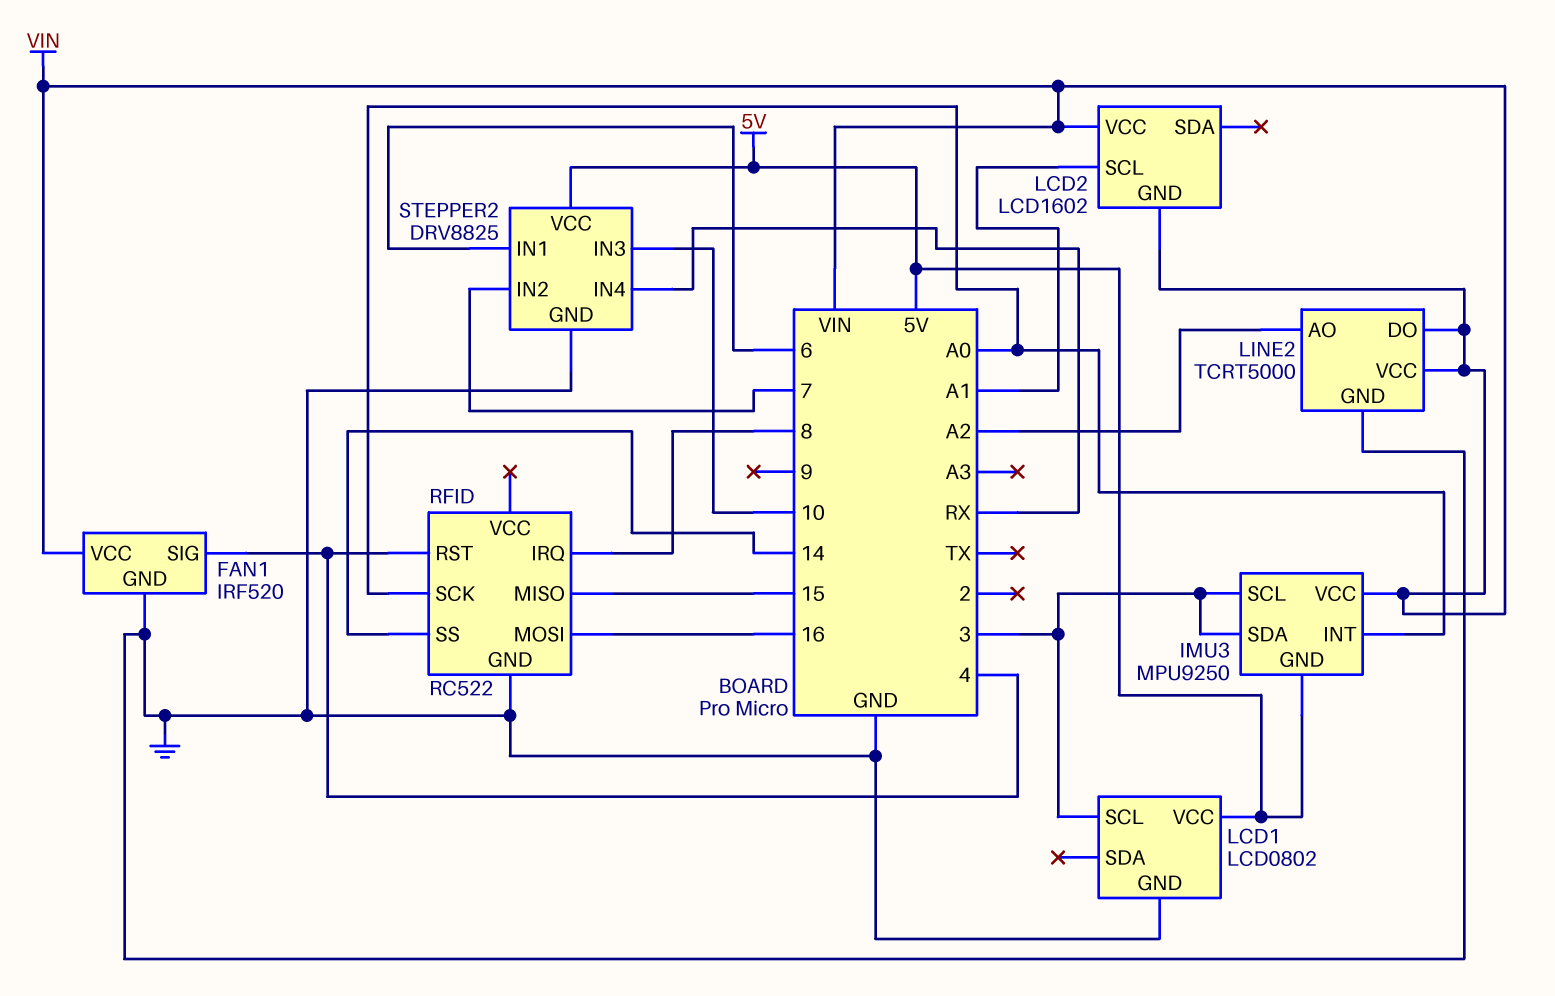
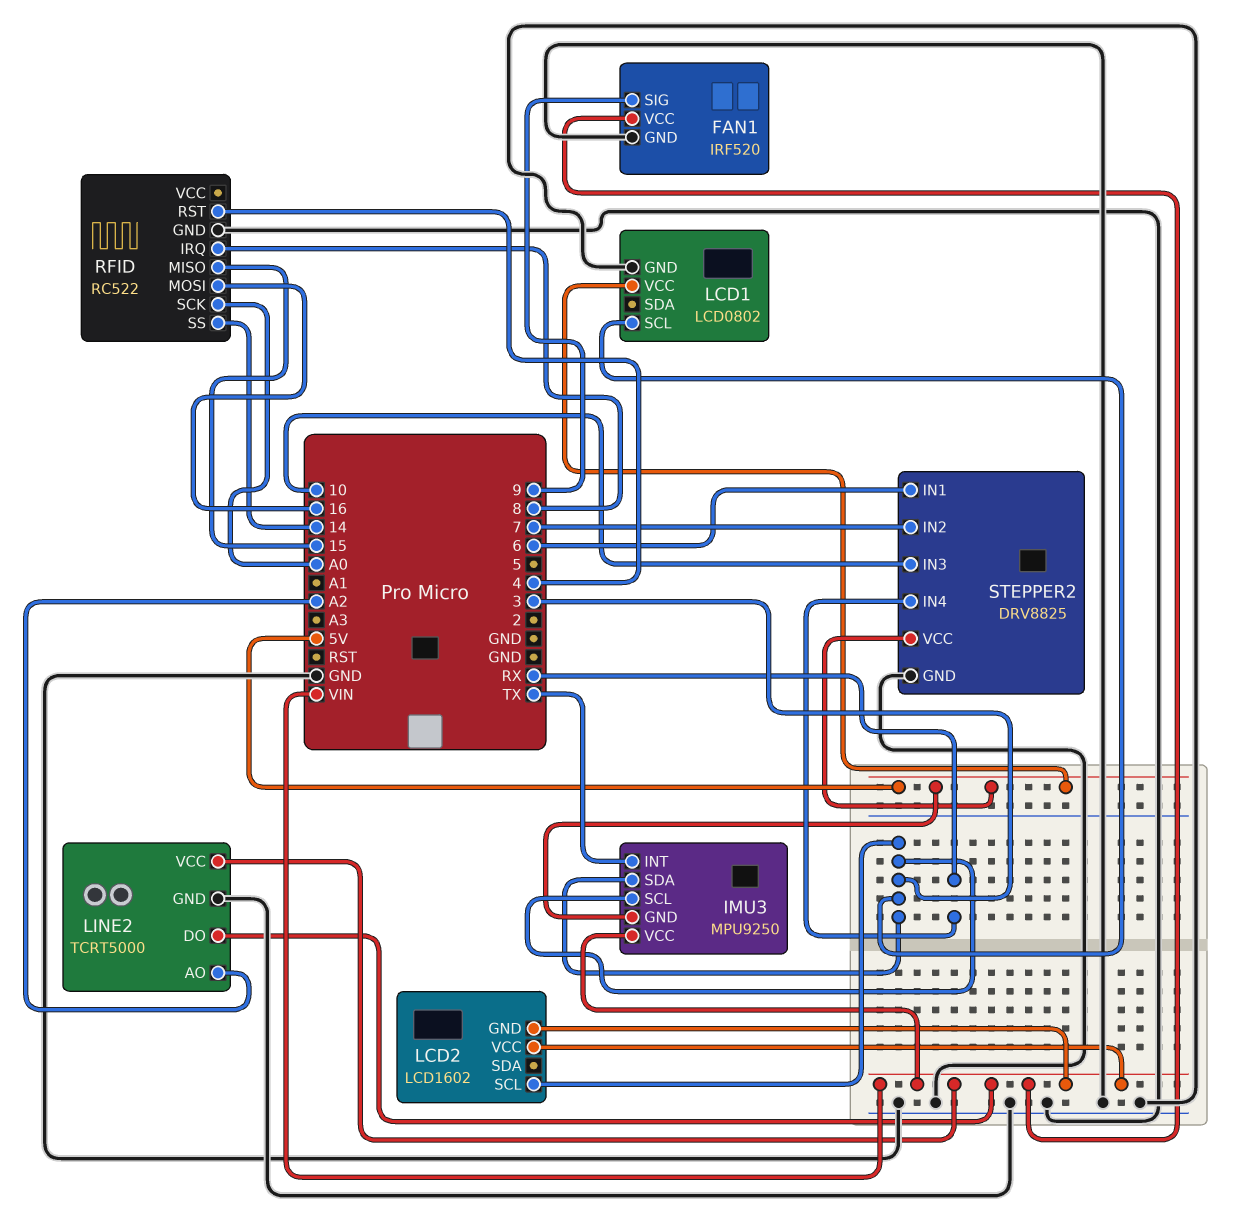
FAN1 pin SIG: 4 -> 9
IMU3 pin INT: A0 -> TX
LCD2 pin SCL: A1 -> 3

